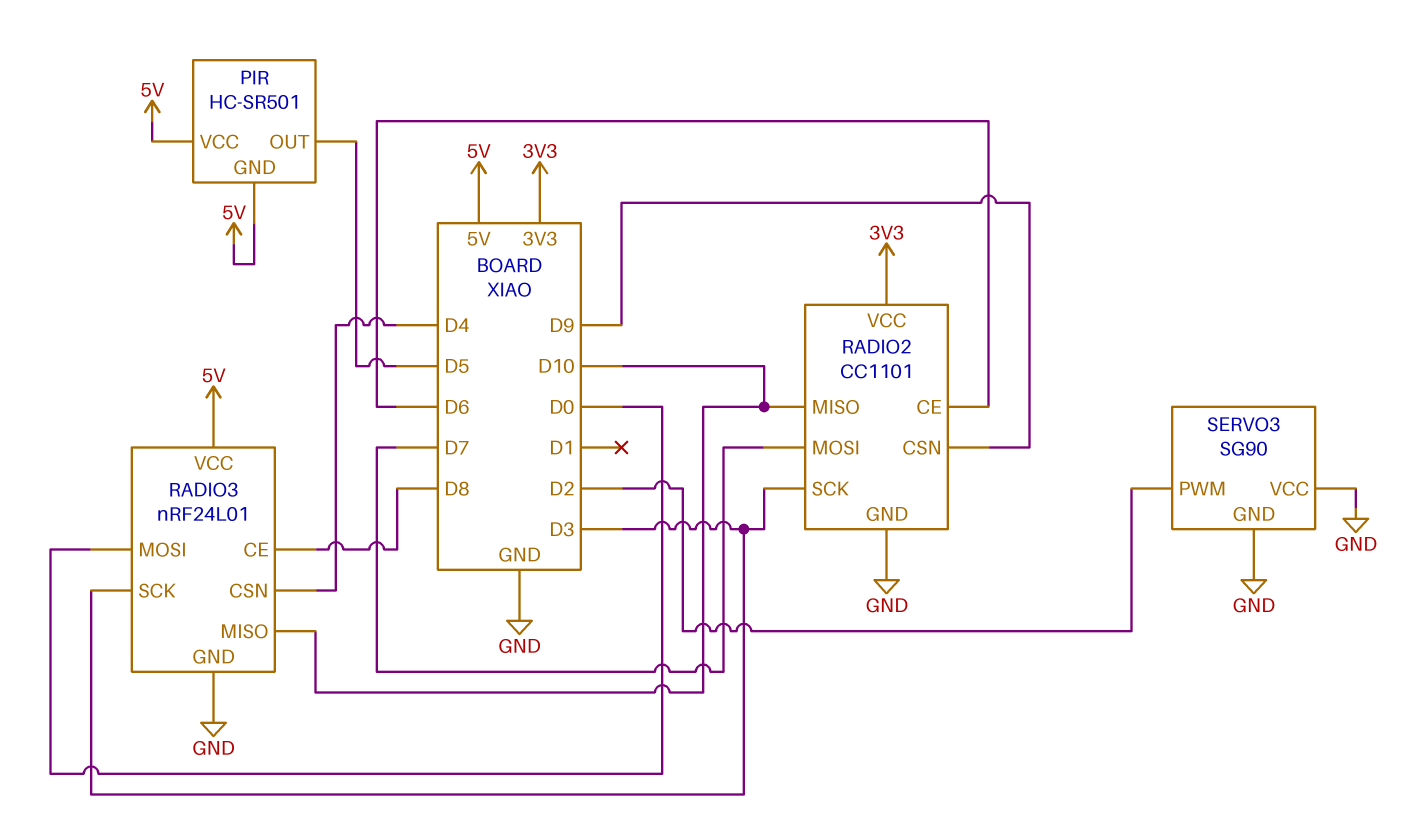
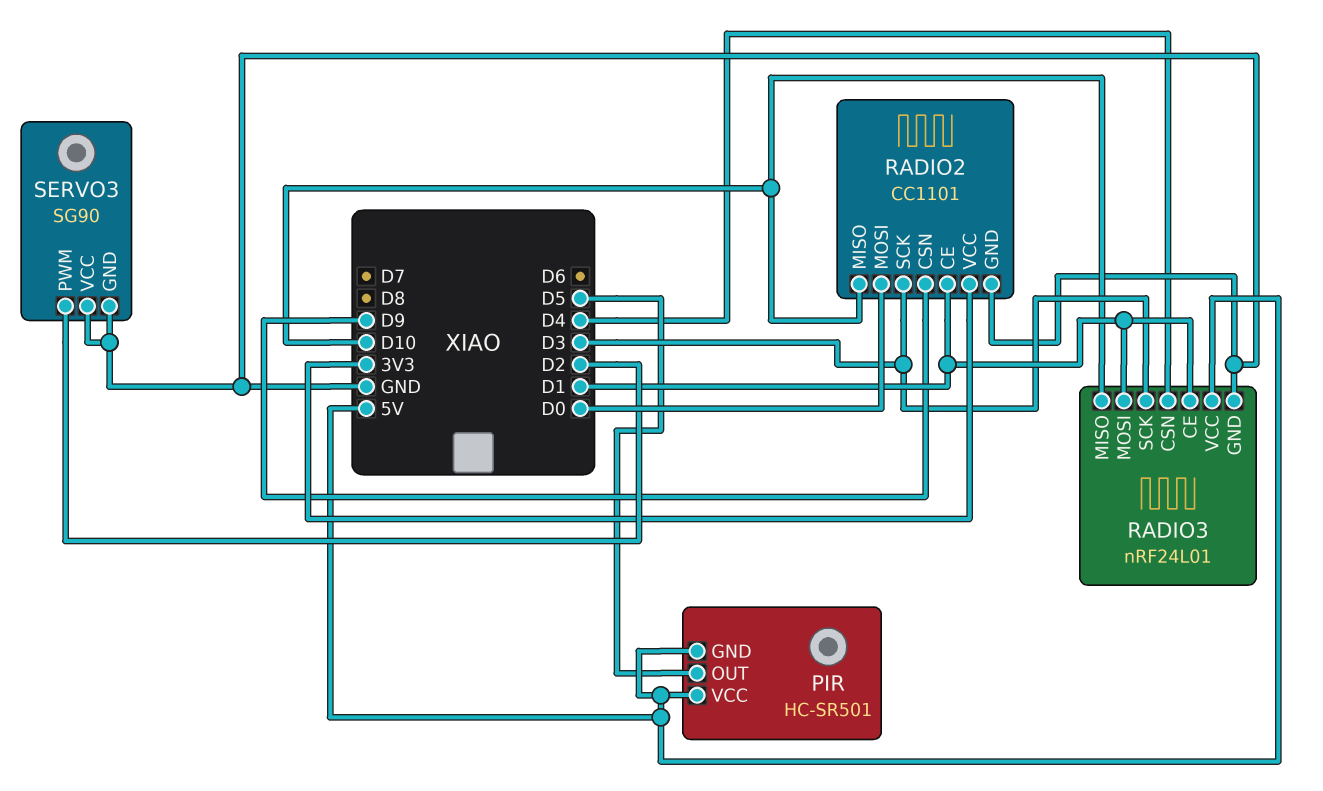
RADIO2 pin CE: D6 -> D1
RADIO2 pin MOSI: D7 -> D0
RADIO3 pin CE: D8 -> D1
RADIO3 pin MOSI: D0 -> D1

